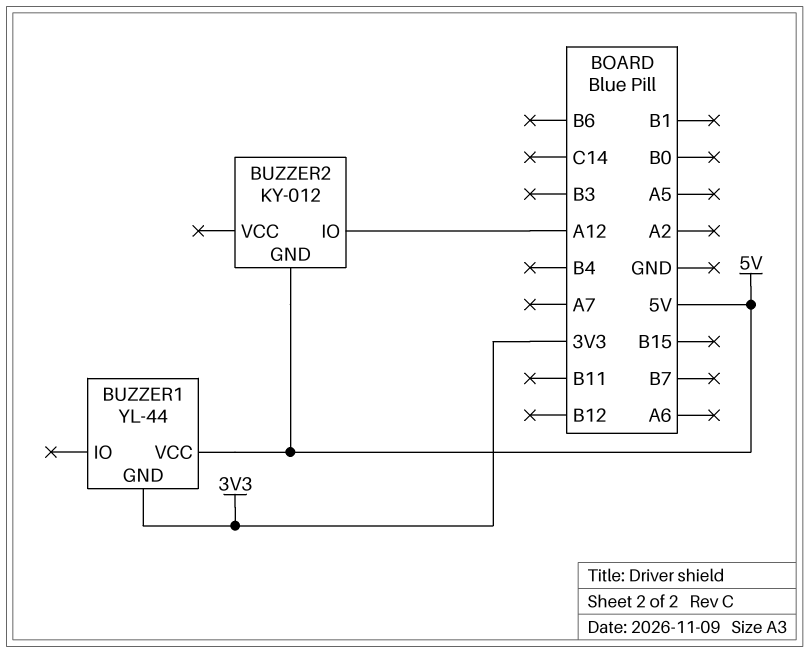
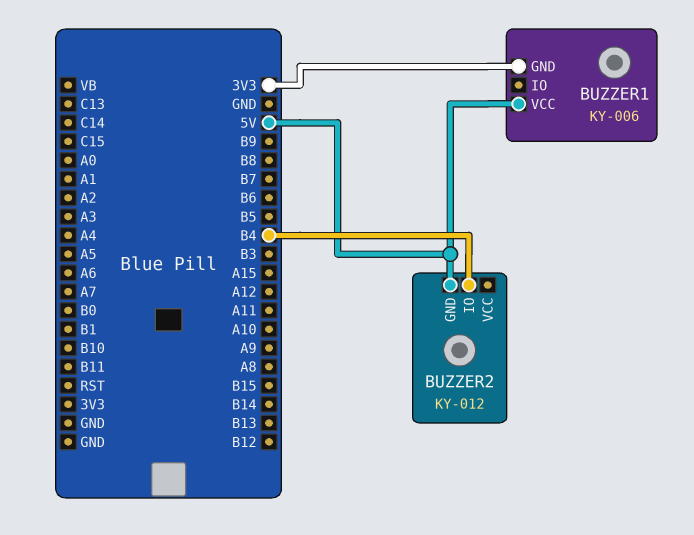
BUZZER1: YL-44 -> KY-006
BUZZER2 pin IO: A12 -> B4

